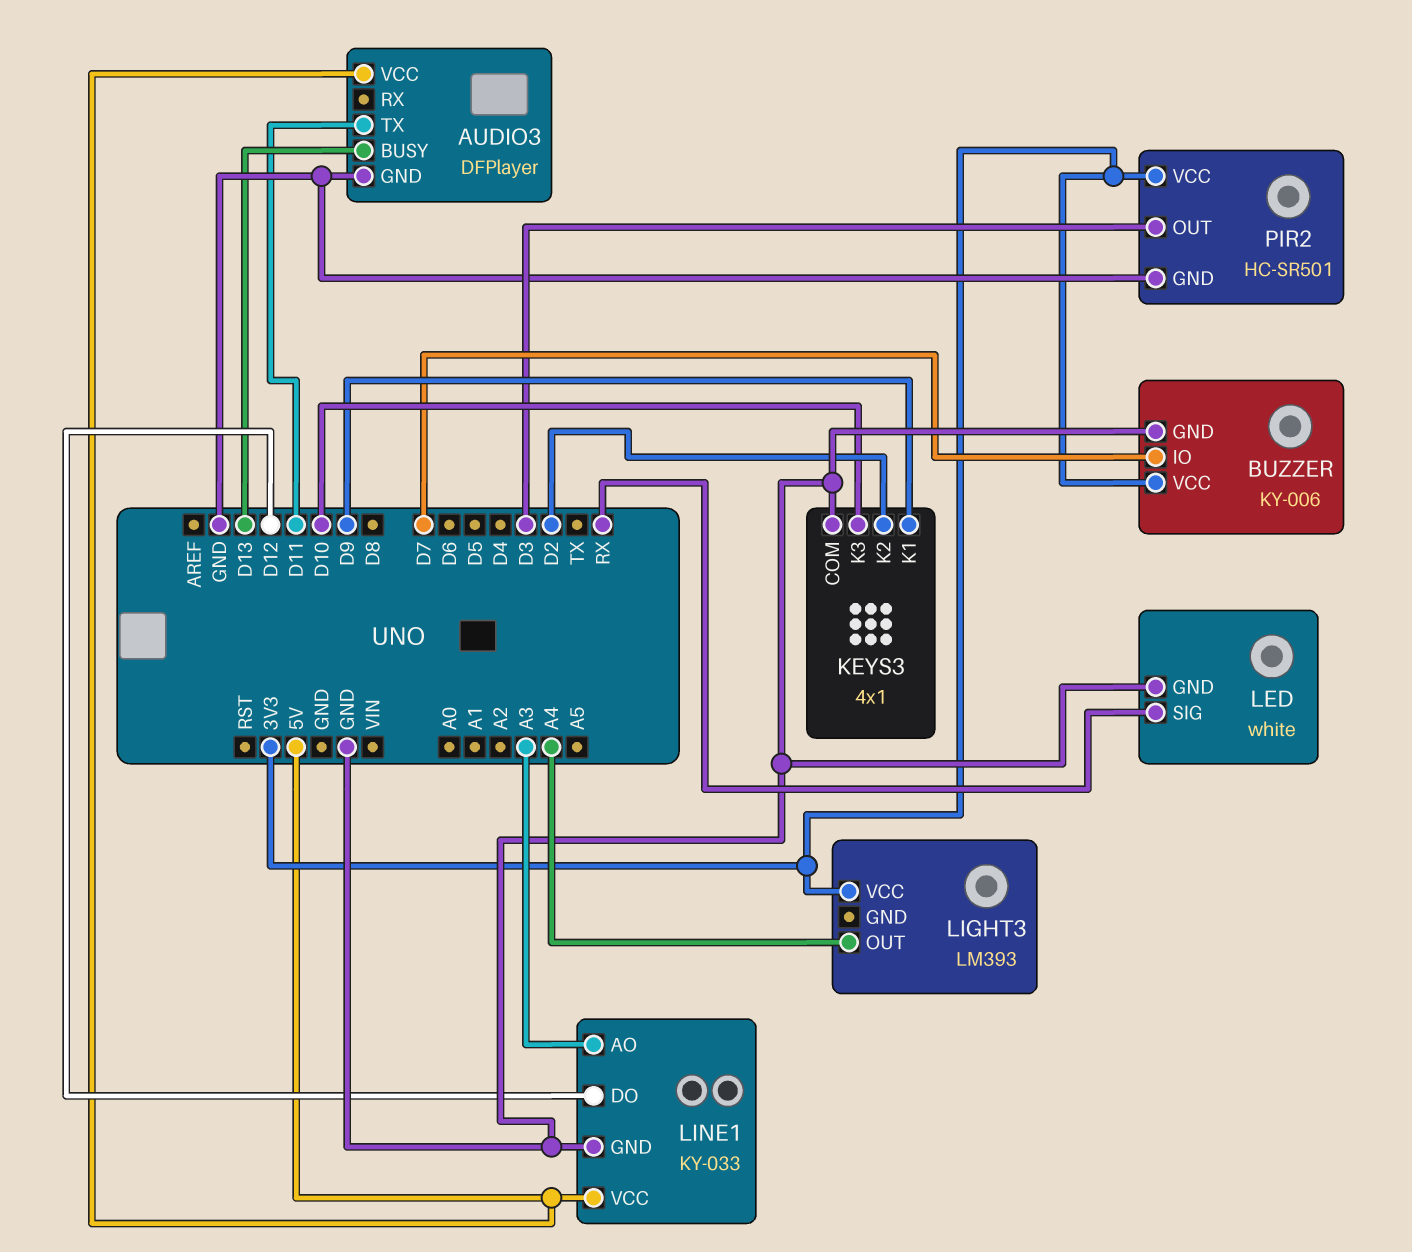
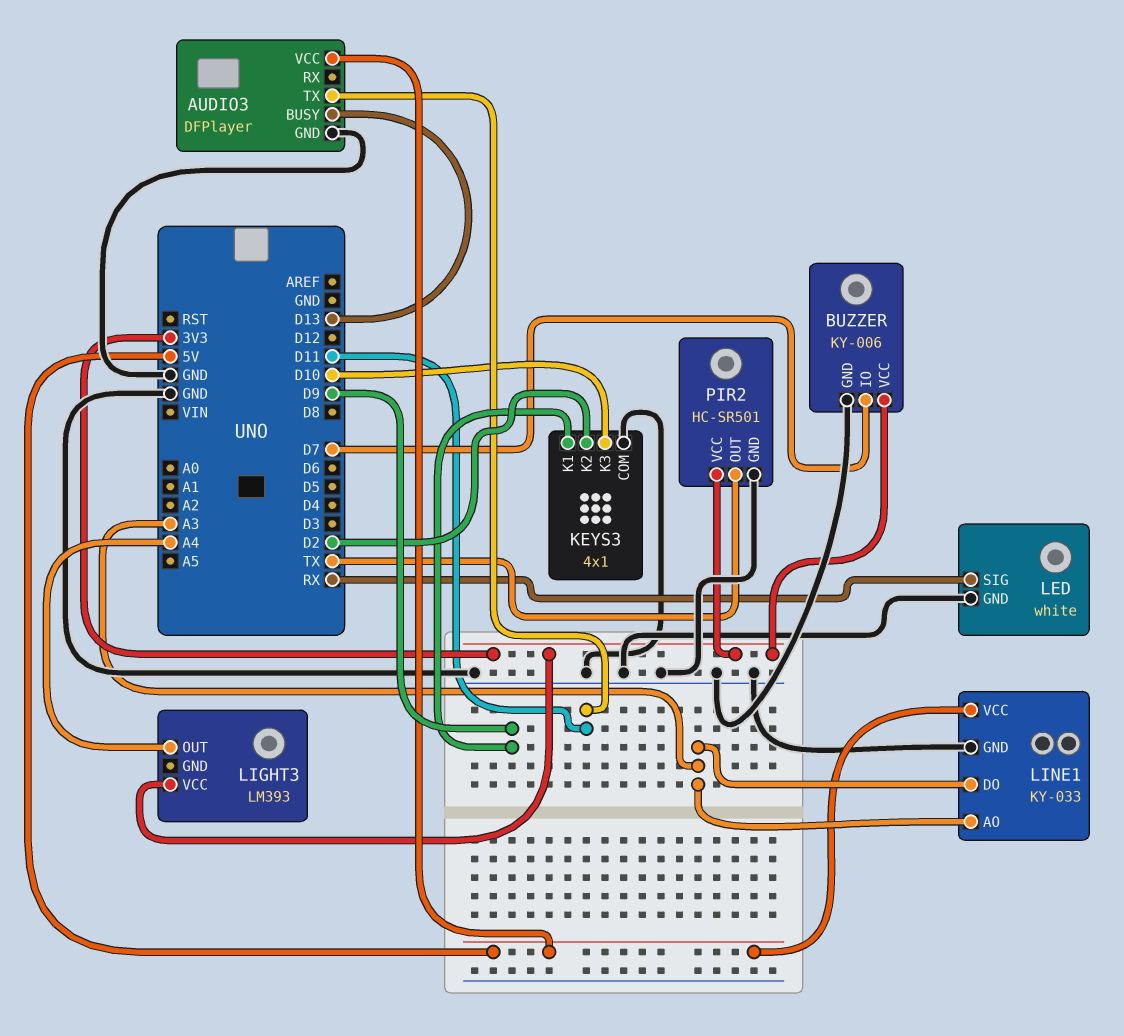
LINE1 pin DO: D12 -> A3
PIR2 pin OUT: D3 -> TX

